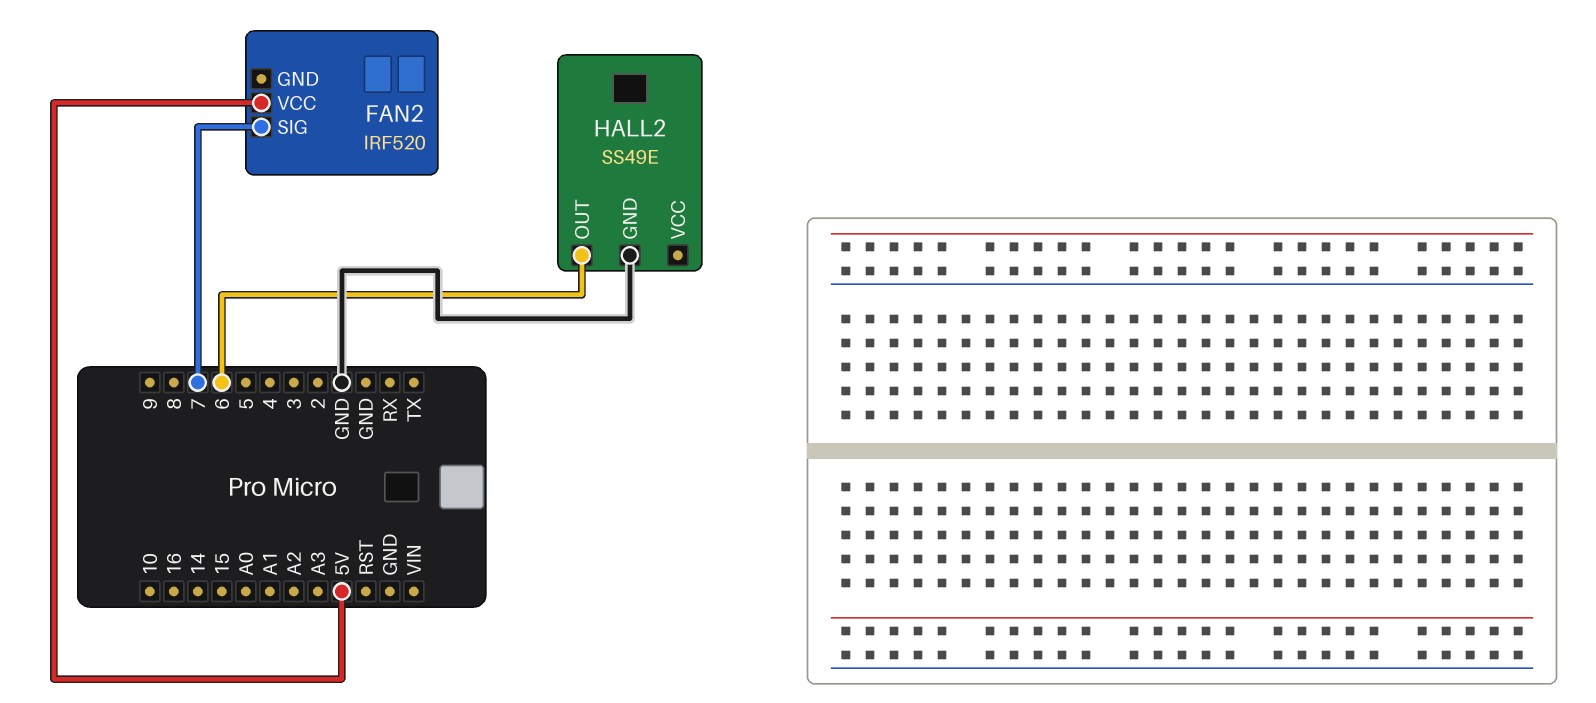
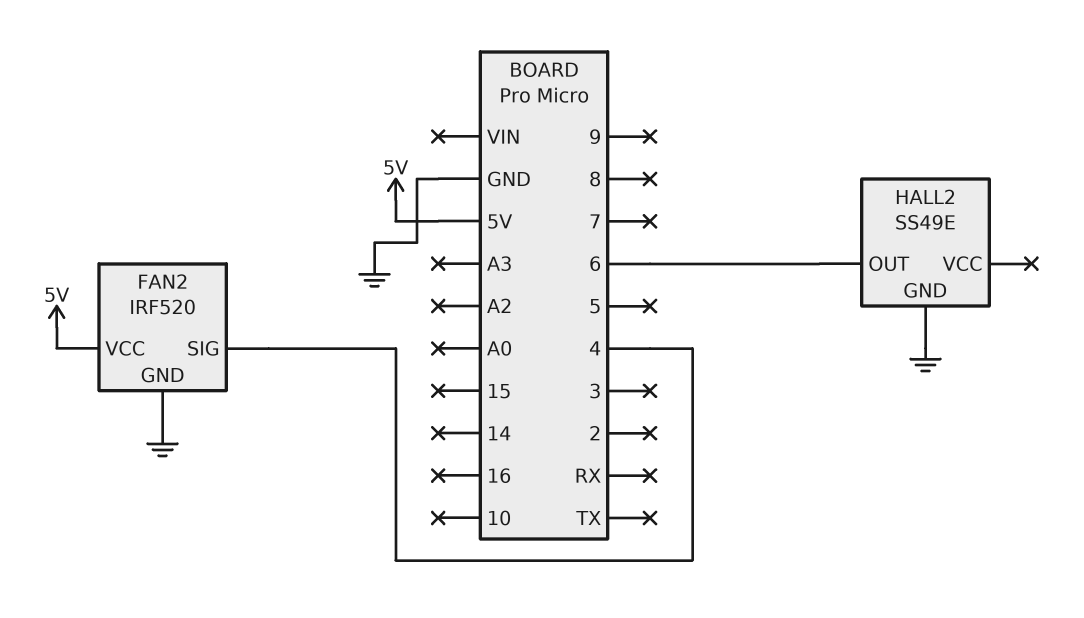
FAN2 pin GND: none -> GND
FAN2 pin SIG: 7 -> 4

